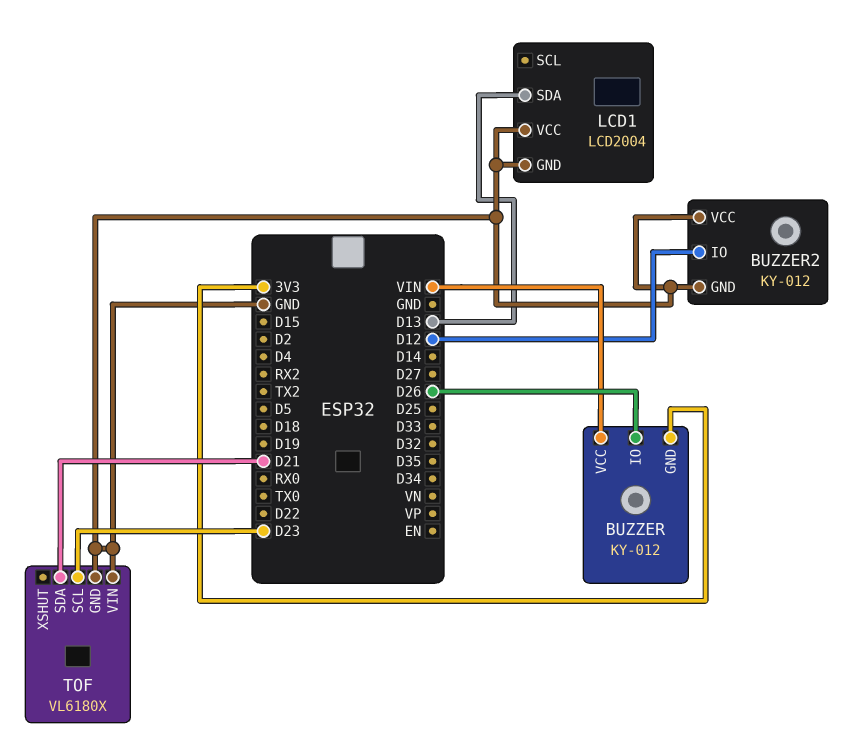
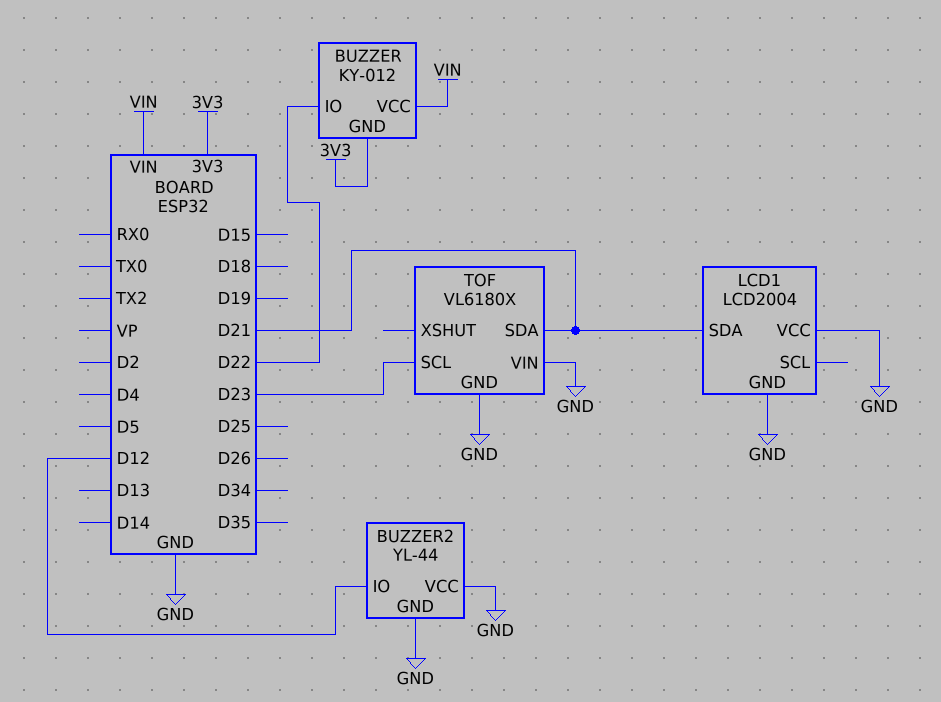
BUZZER pin IO: D26 -> D22
BUZZER2: KY-012 -> YL-44
LCD1 pin SDA: D13 -> D21

